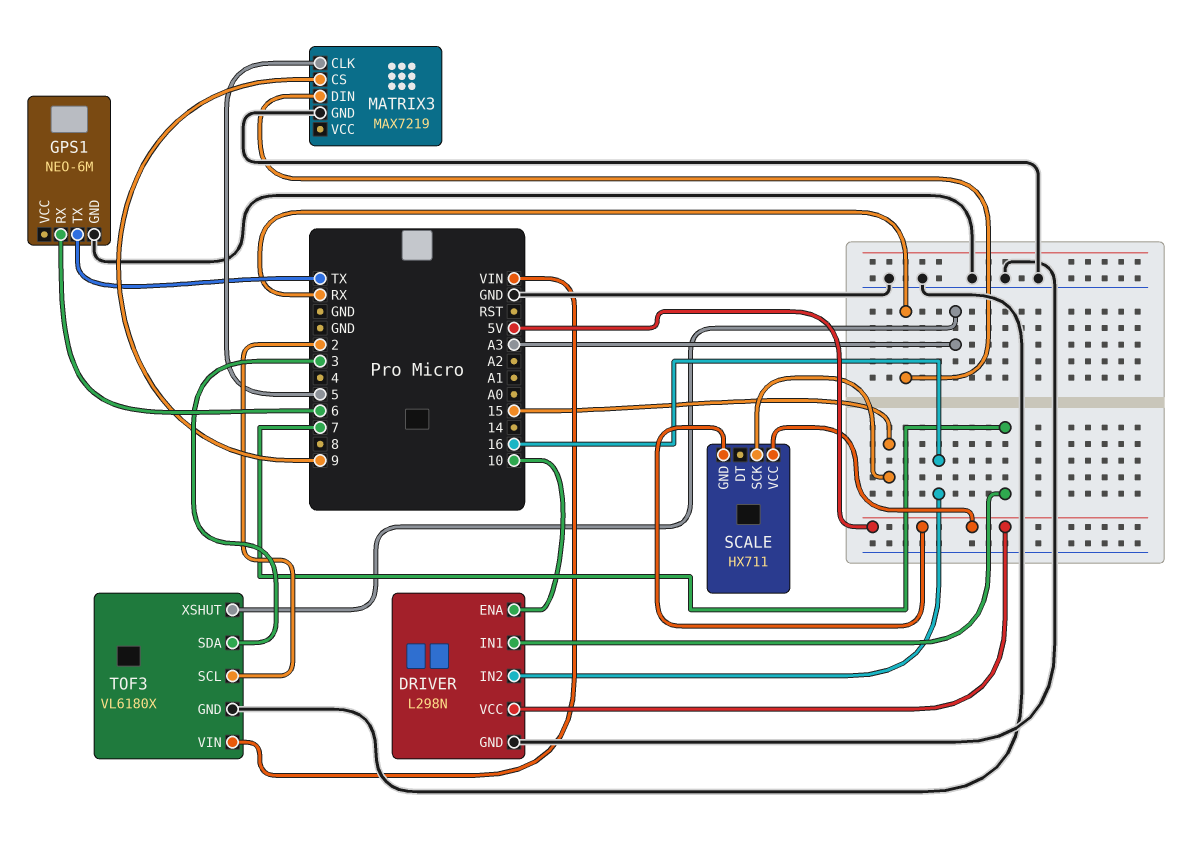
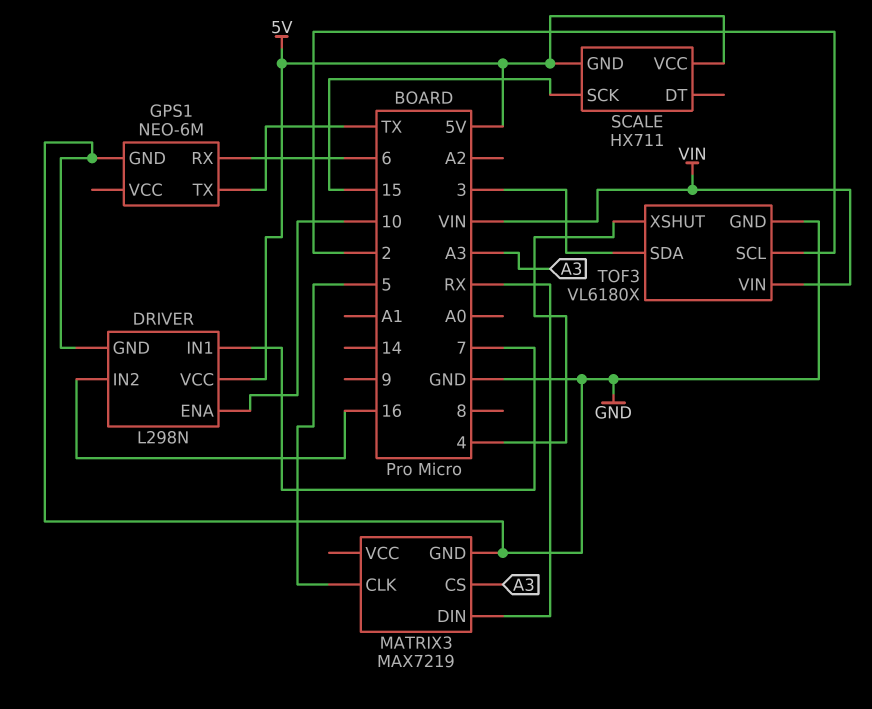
MATRIX3 pin CS: 9 -> A3
TOF3 pin XSHUT: A3 -> 4

